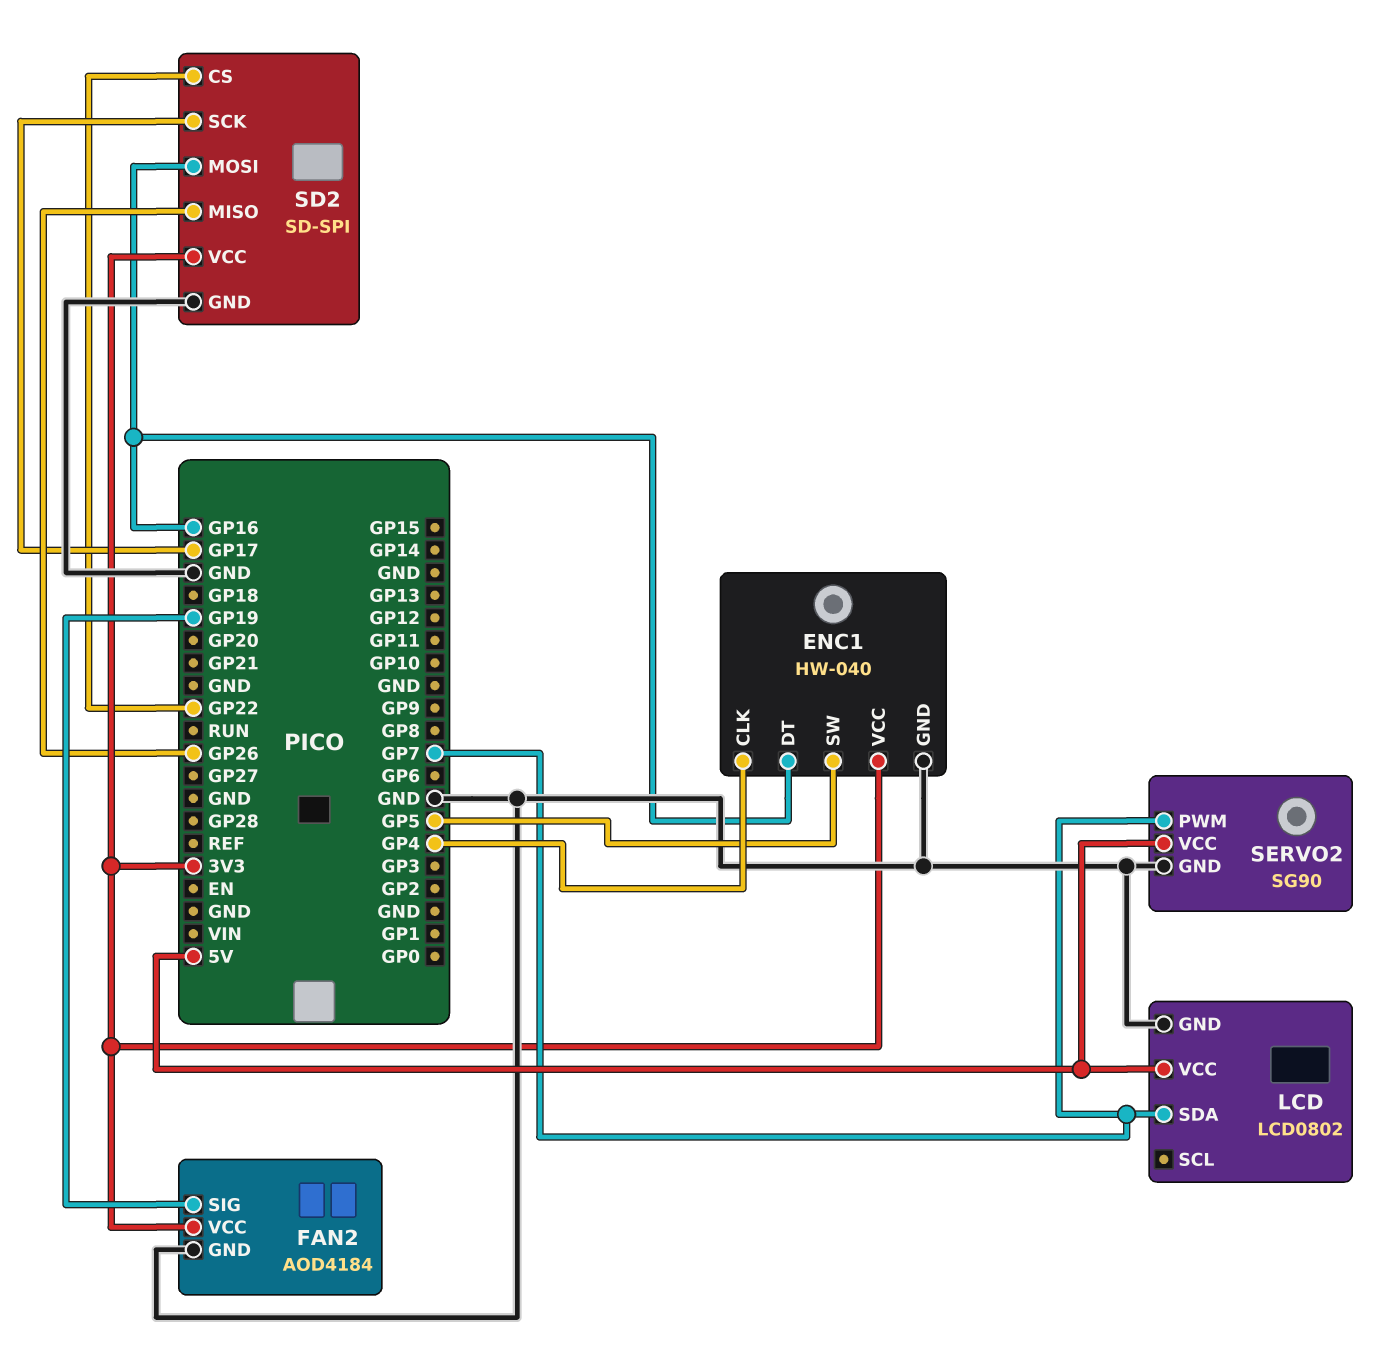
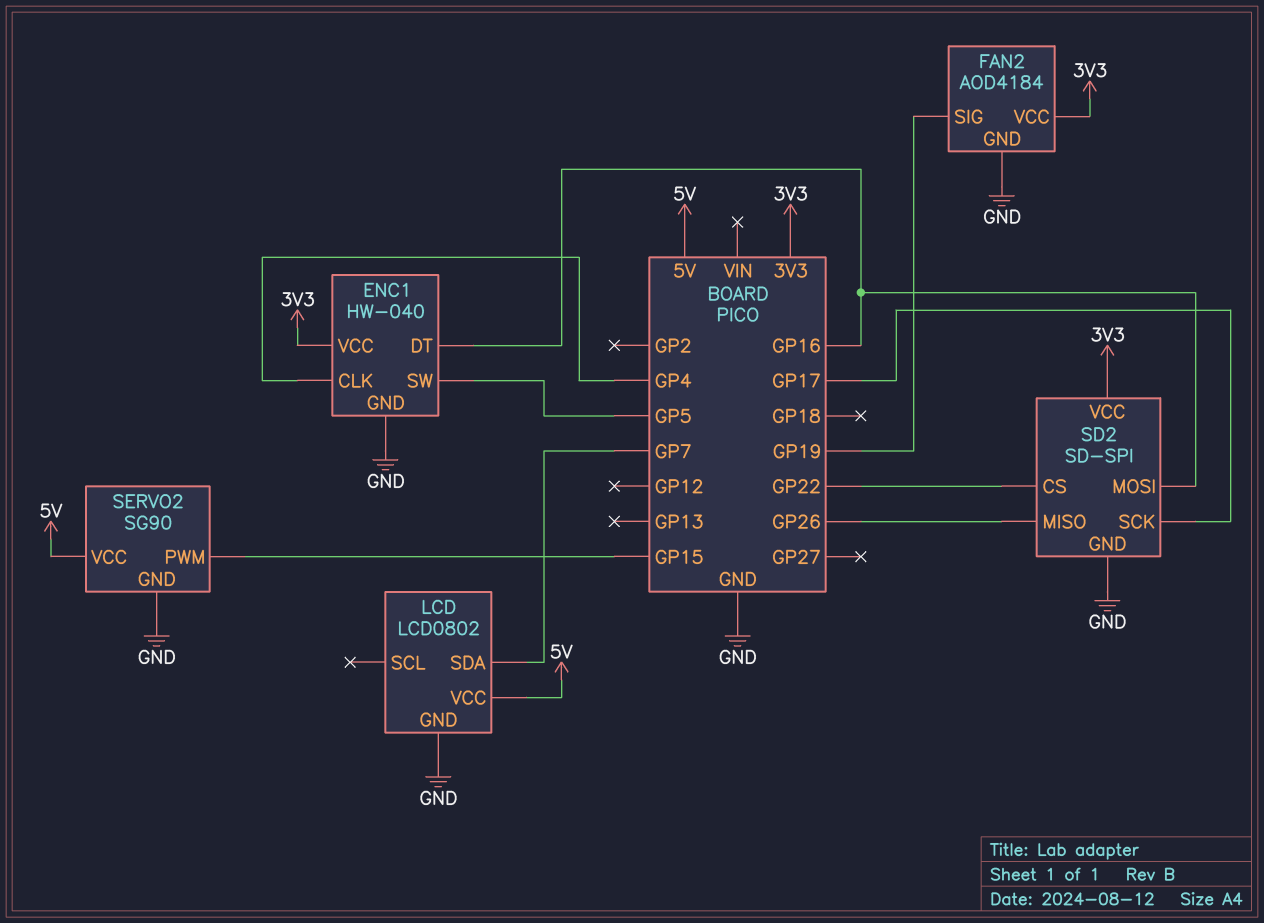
SERVO2 pin PWM: GP7 -> GP15

